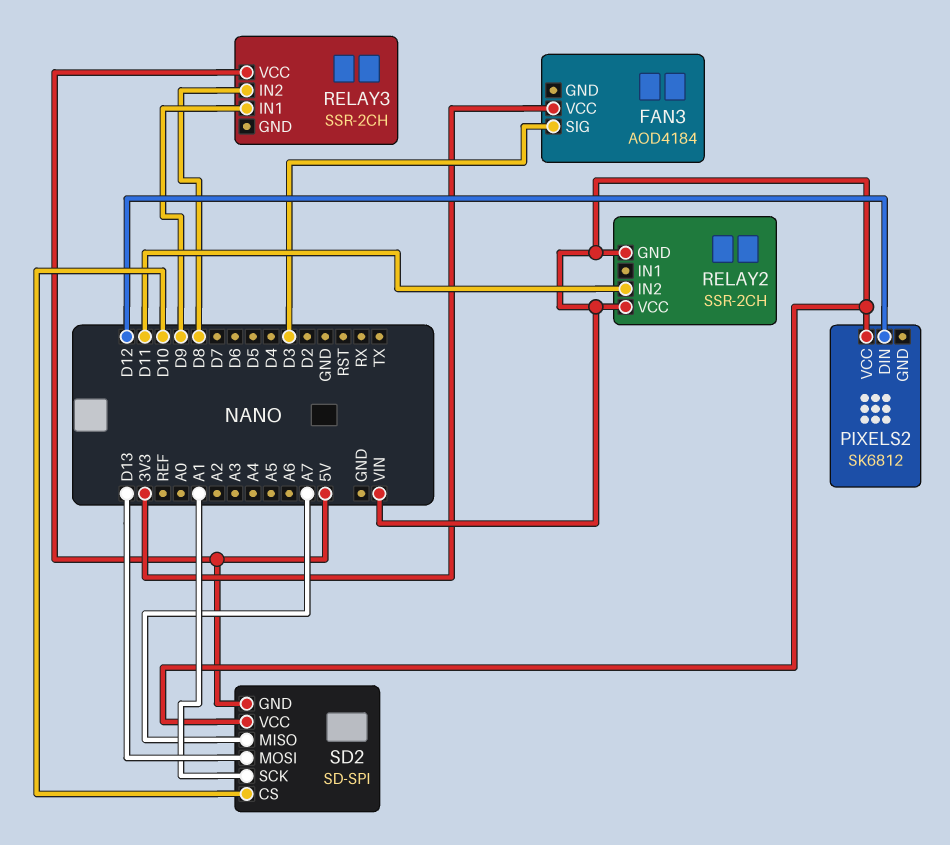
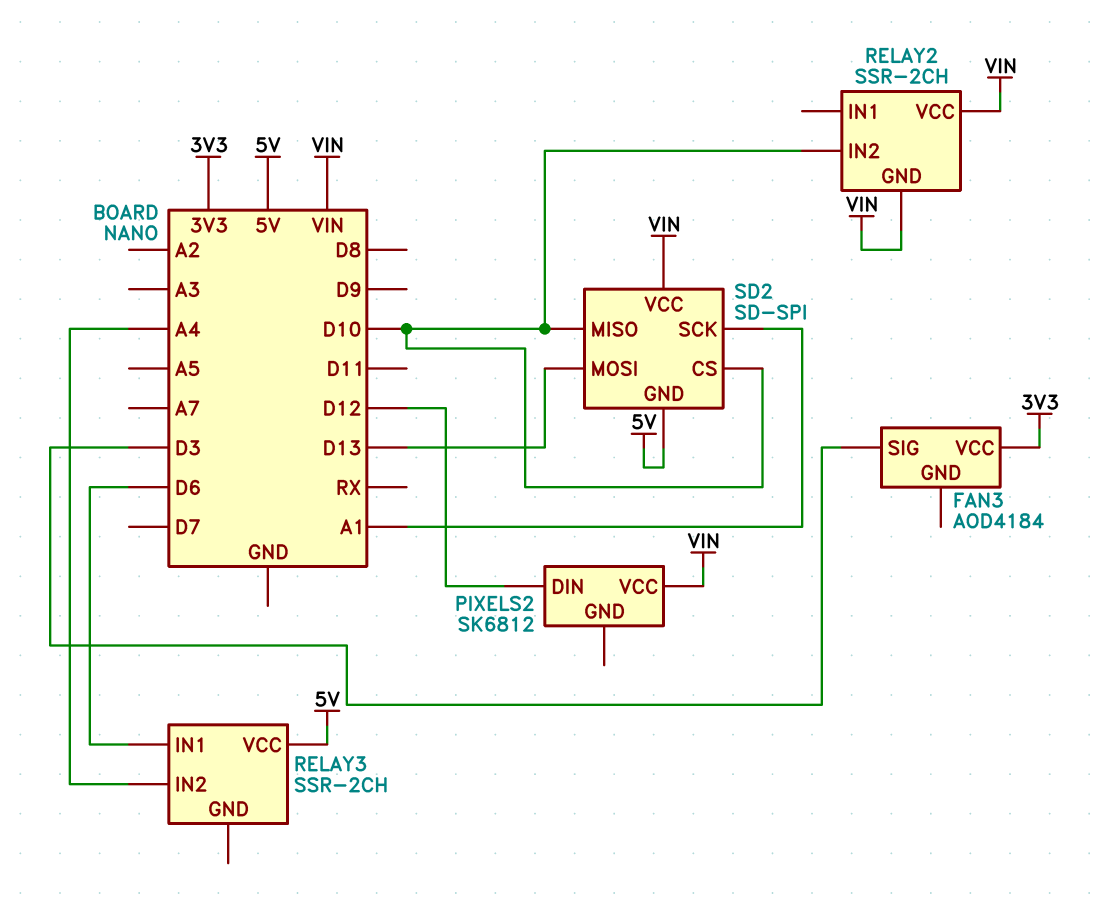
RELAY2 pin IN2: D11 -> D10
RELAY3 pin IN1: D9 -> D6
RELAY3 pin IN2: D8 -> A4
SD2 pin MISO: A7 -> D10

